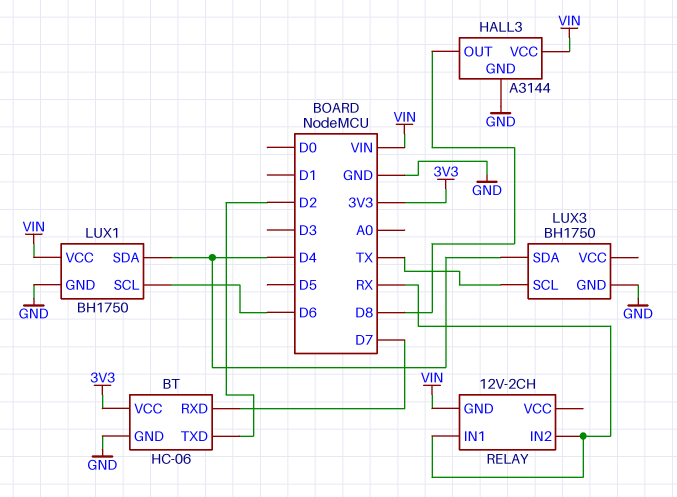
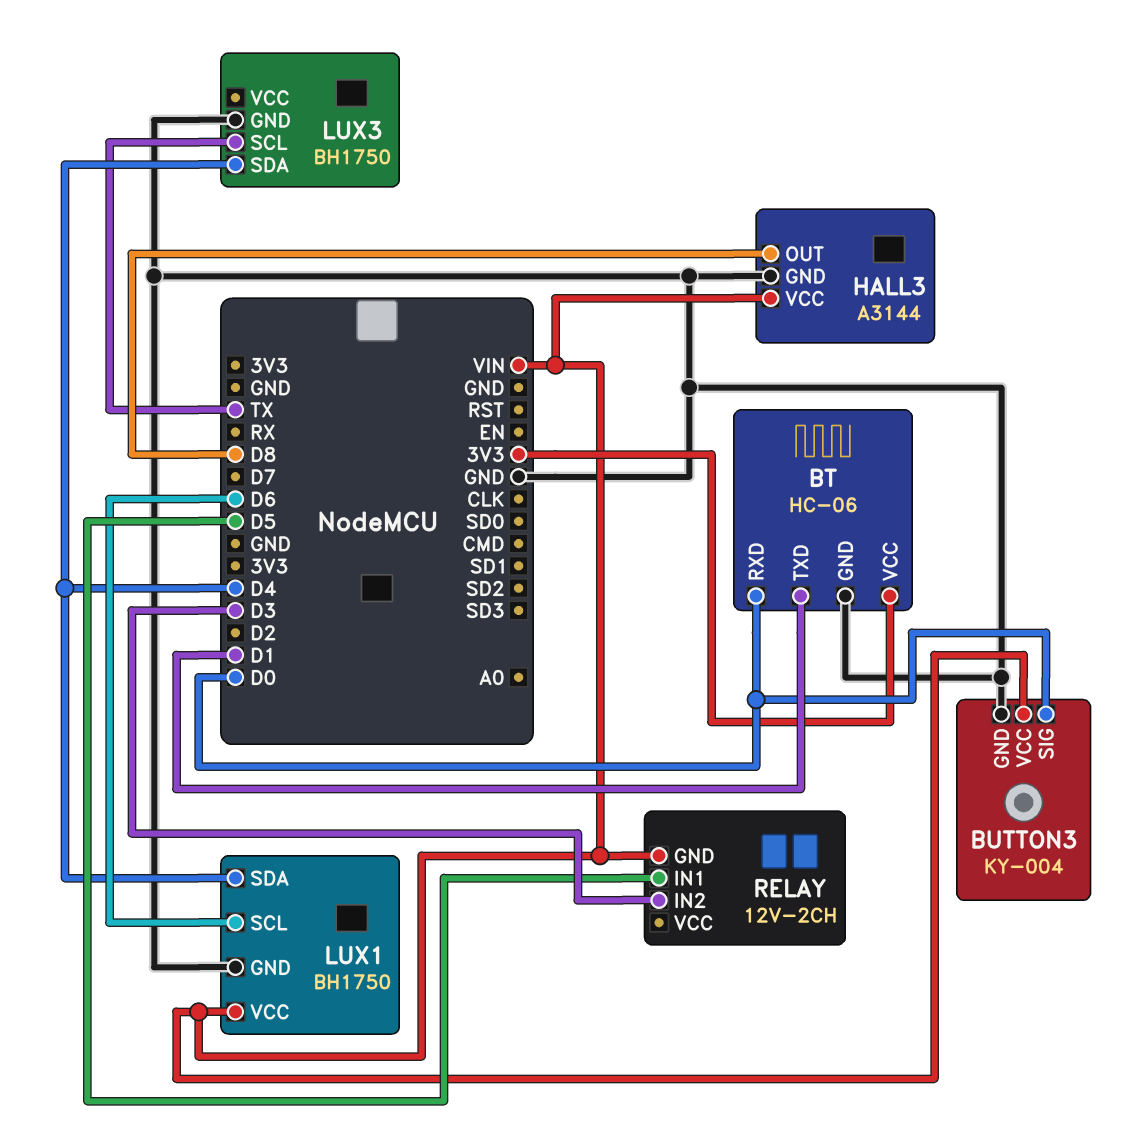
BT pin RXD: D7 -> D0
BT pin TXD: D2 -> D1
BUTTON3: none -> KY-004
BUTTON3 pin GND: none -> GND
BUTTON3 pin SIG: none -> D0
BUTTON3 pin VCC: none -> VIN
RELAY pin IN1: RX -> D5
RELAY pin IN2: RX -> D3

